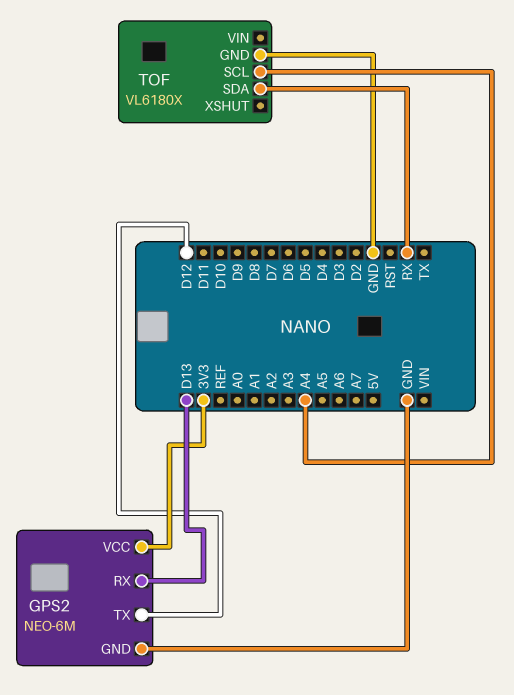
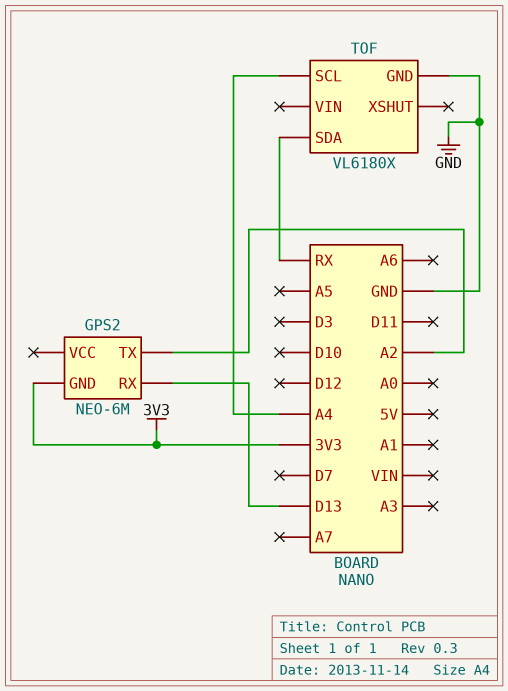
GPS2 pin GND: GND -> 3V3
GPS2 pin TX: D12 -> A2
GPS2 pin VCC: 3V3 -> none

